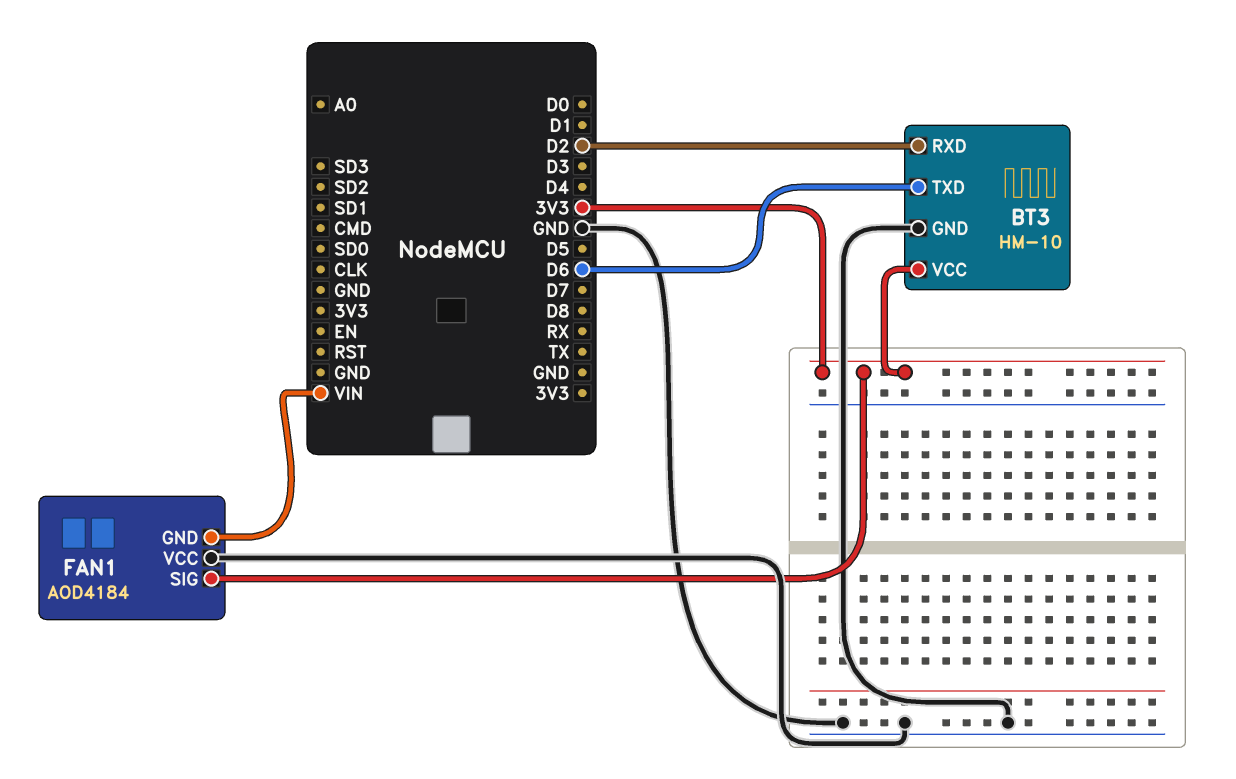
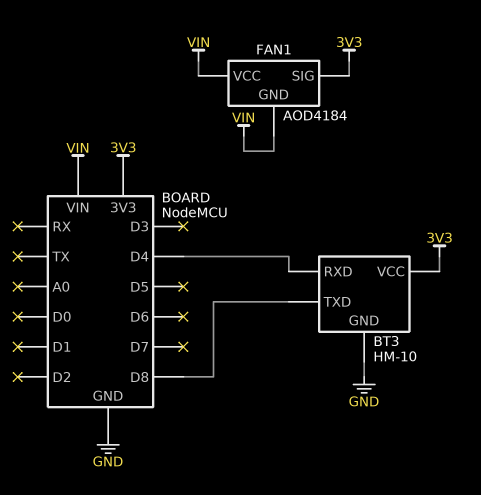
BT3 pin RXD: D2 -> D4
BT3 pin TXD: D6 -> D8
FAN1 pin VCC: GND -> VIN

